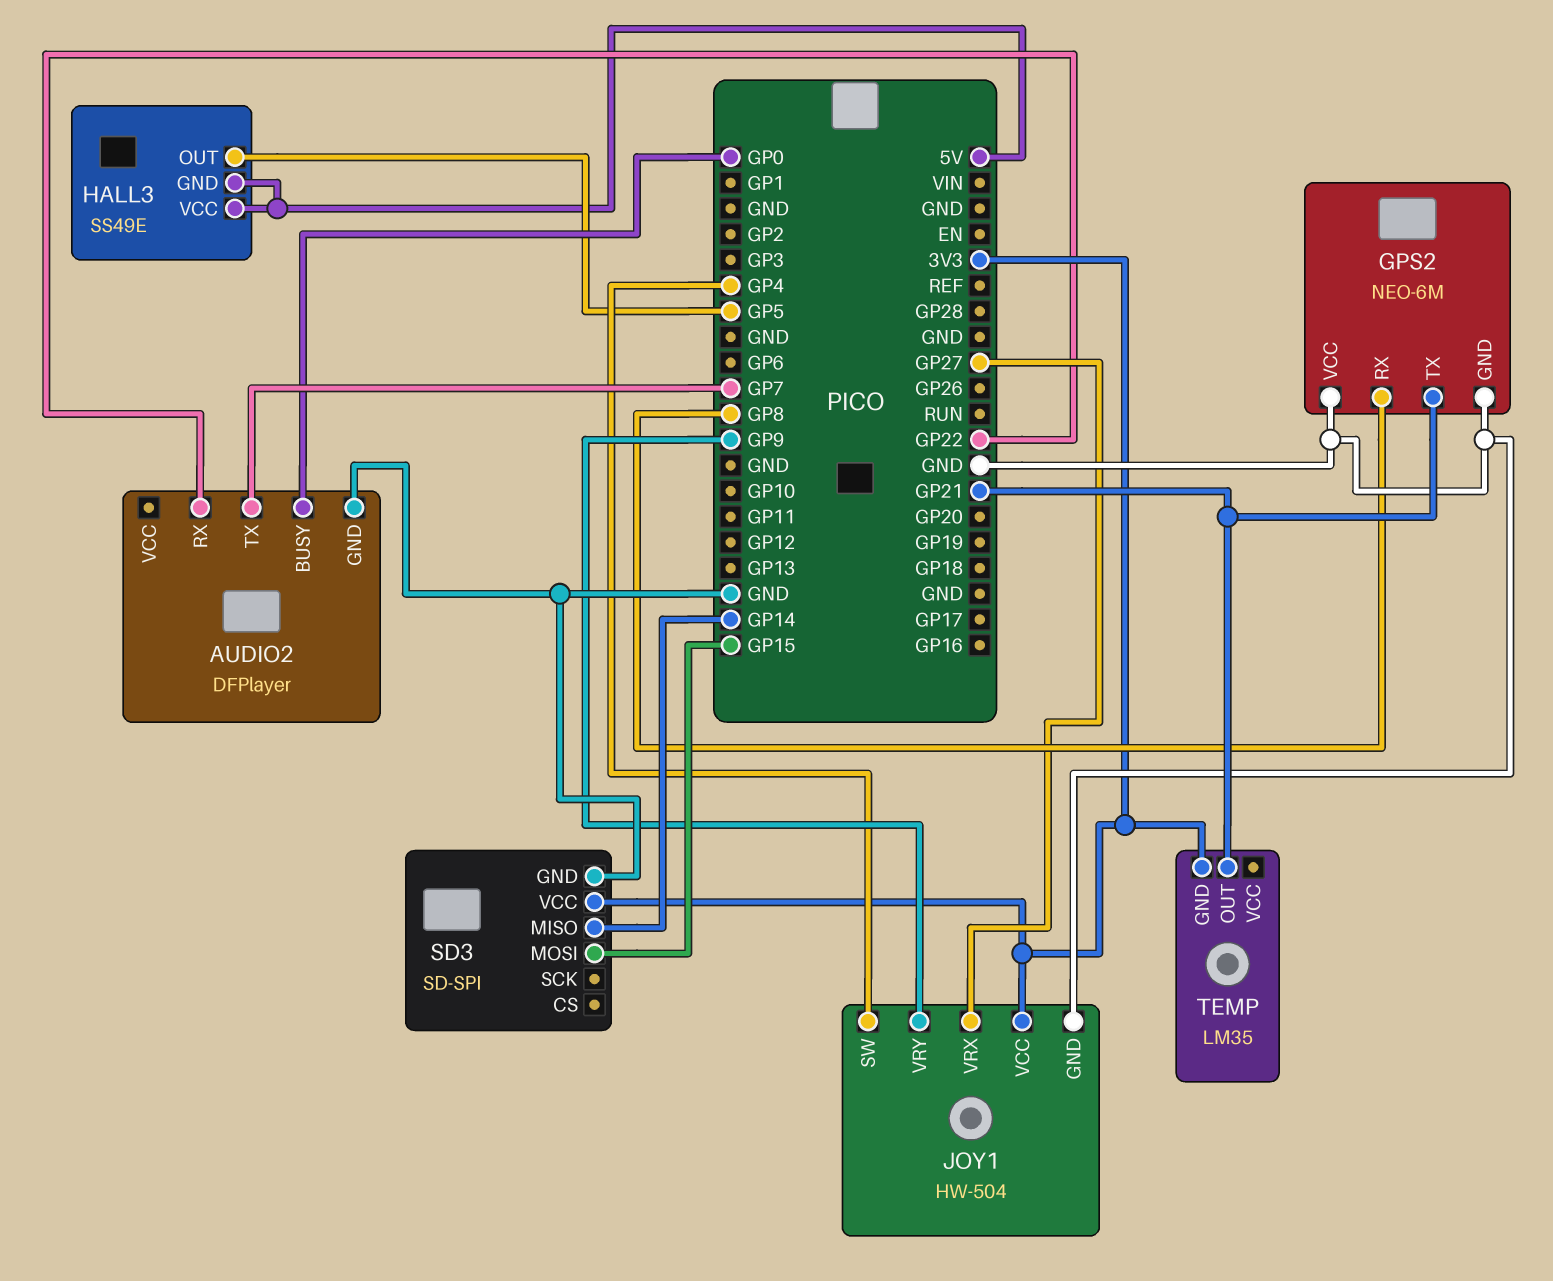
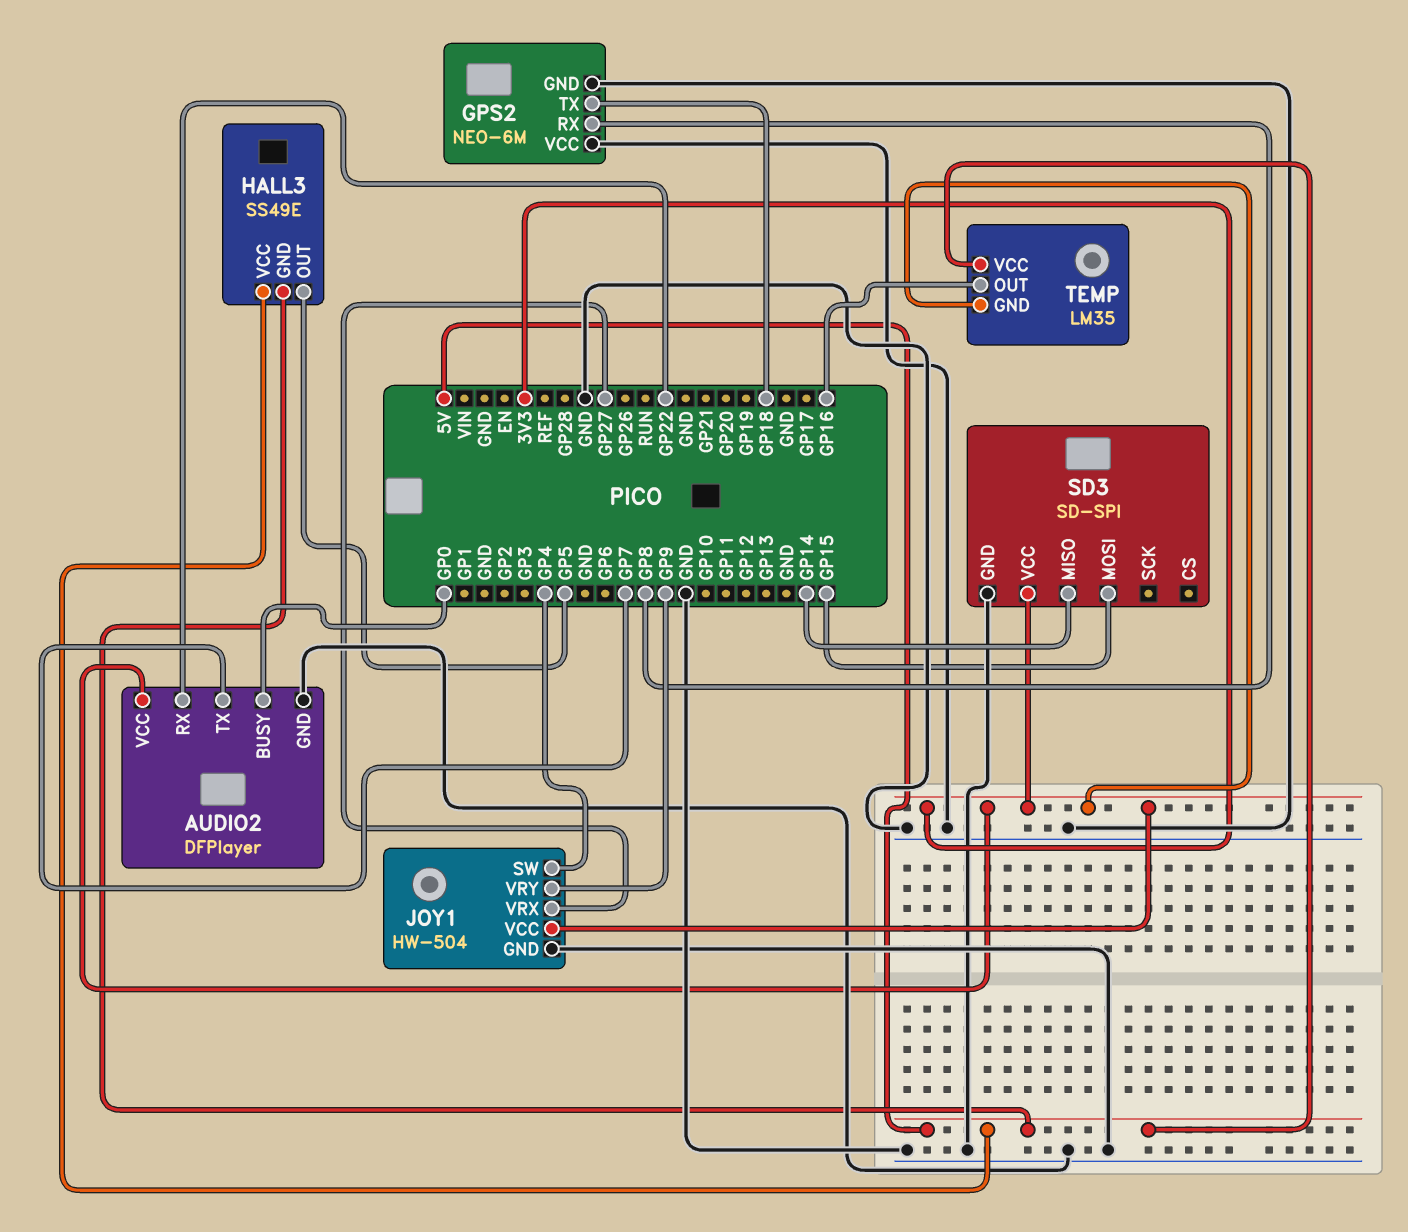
AUDIO2 pin VCC: none -> 3V3
GPS2 pin TX: GP21 -> GP18
TEMP pin OUT: GP21 -> GP16
TEMP pin VCC: none -> 5V

